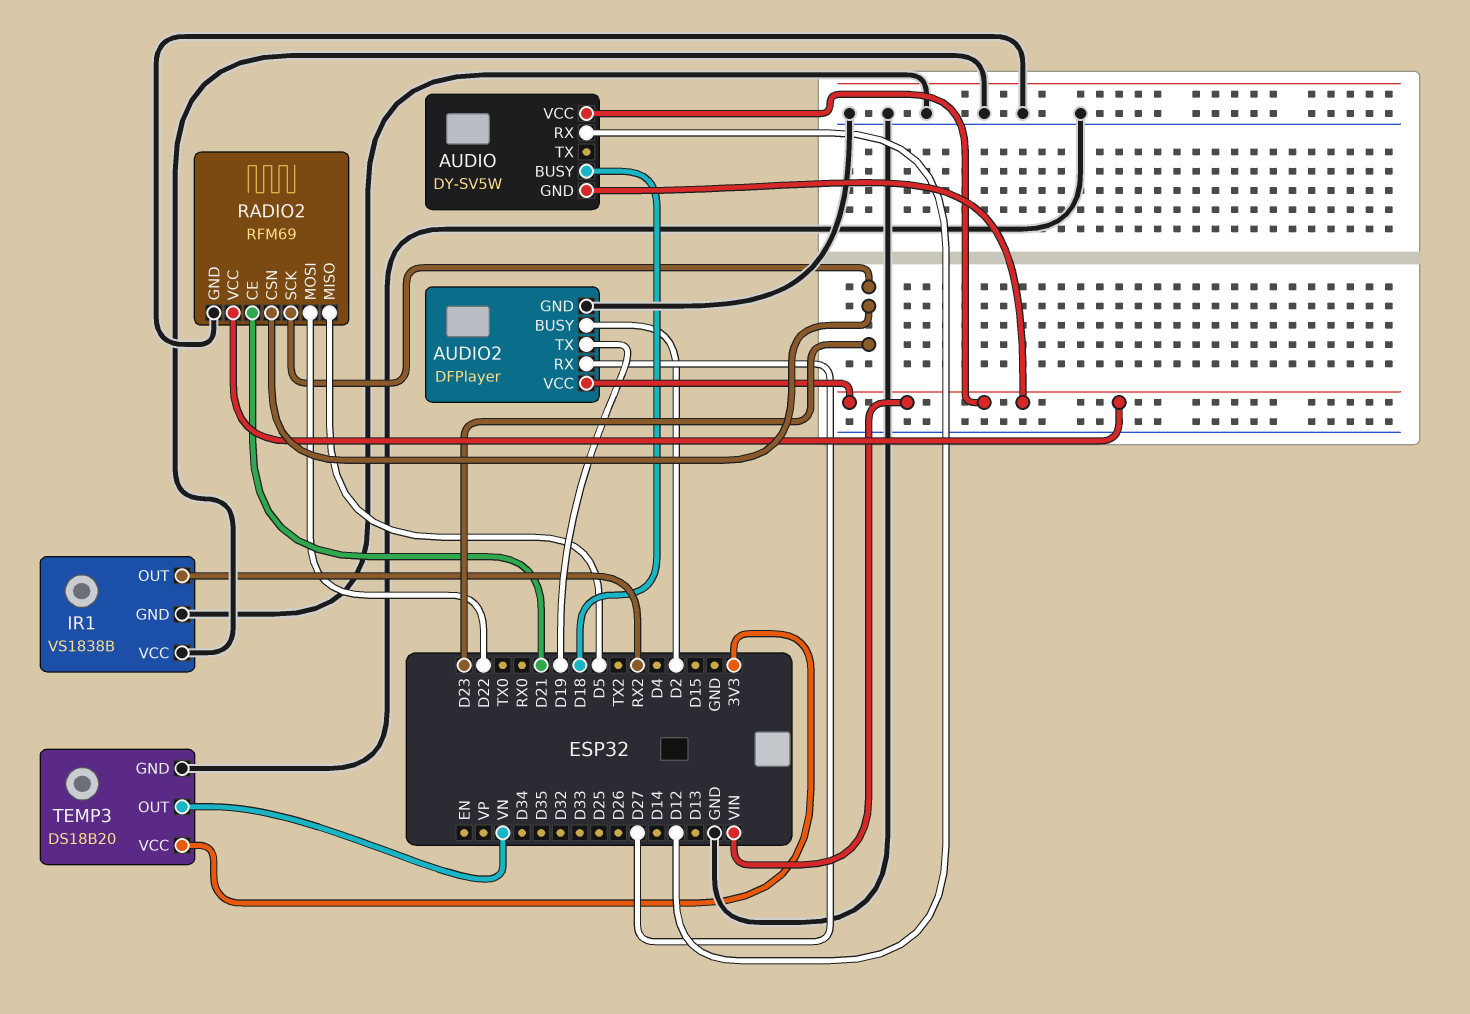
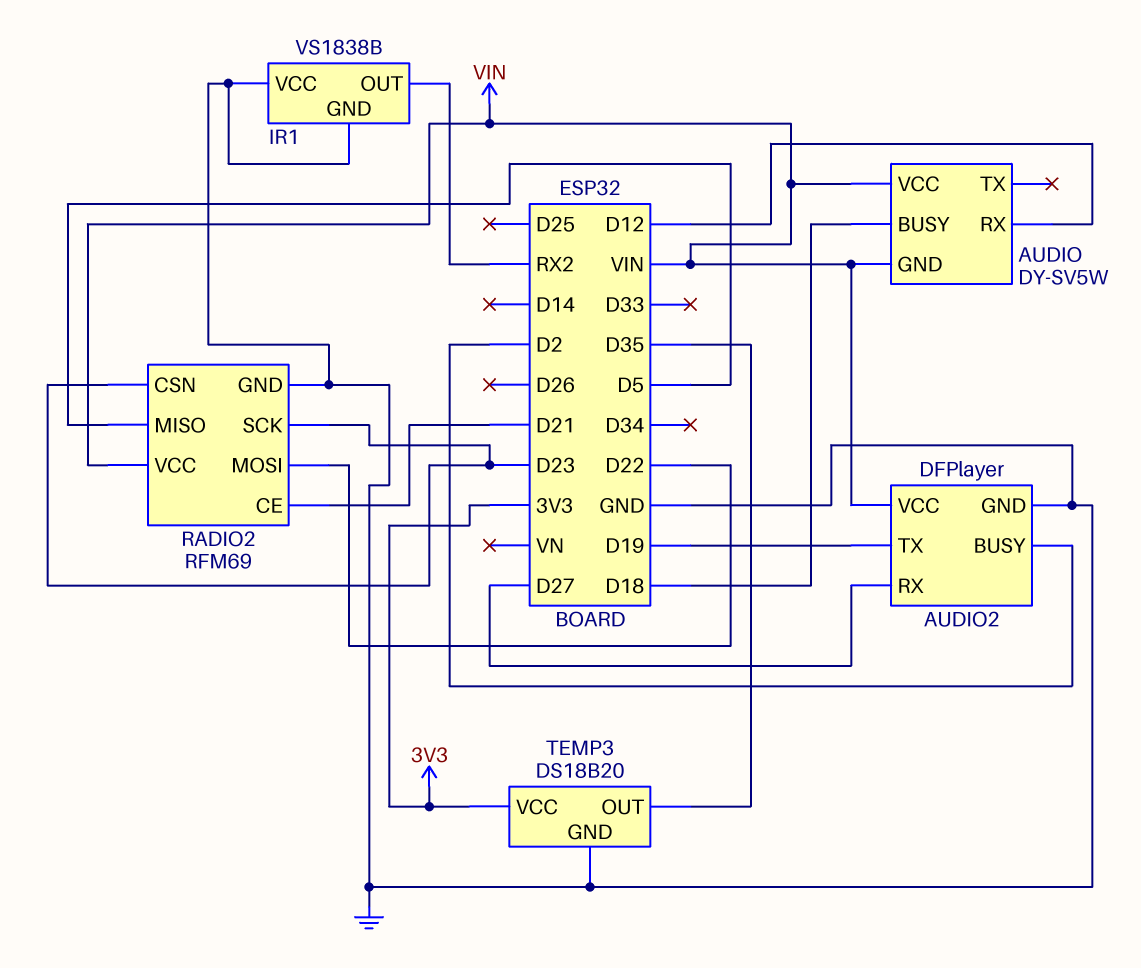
TEMP3 pin OUT: VN -> D35

